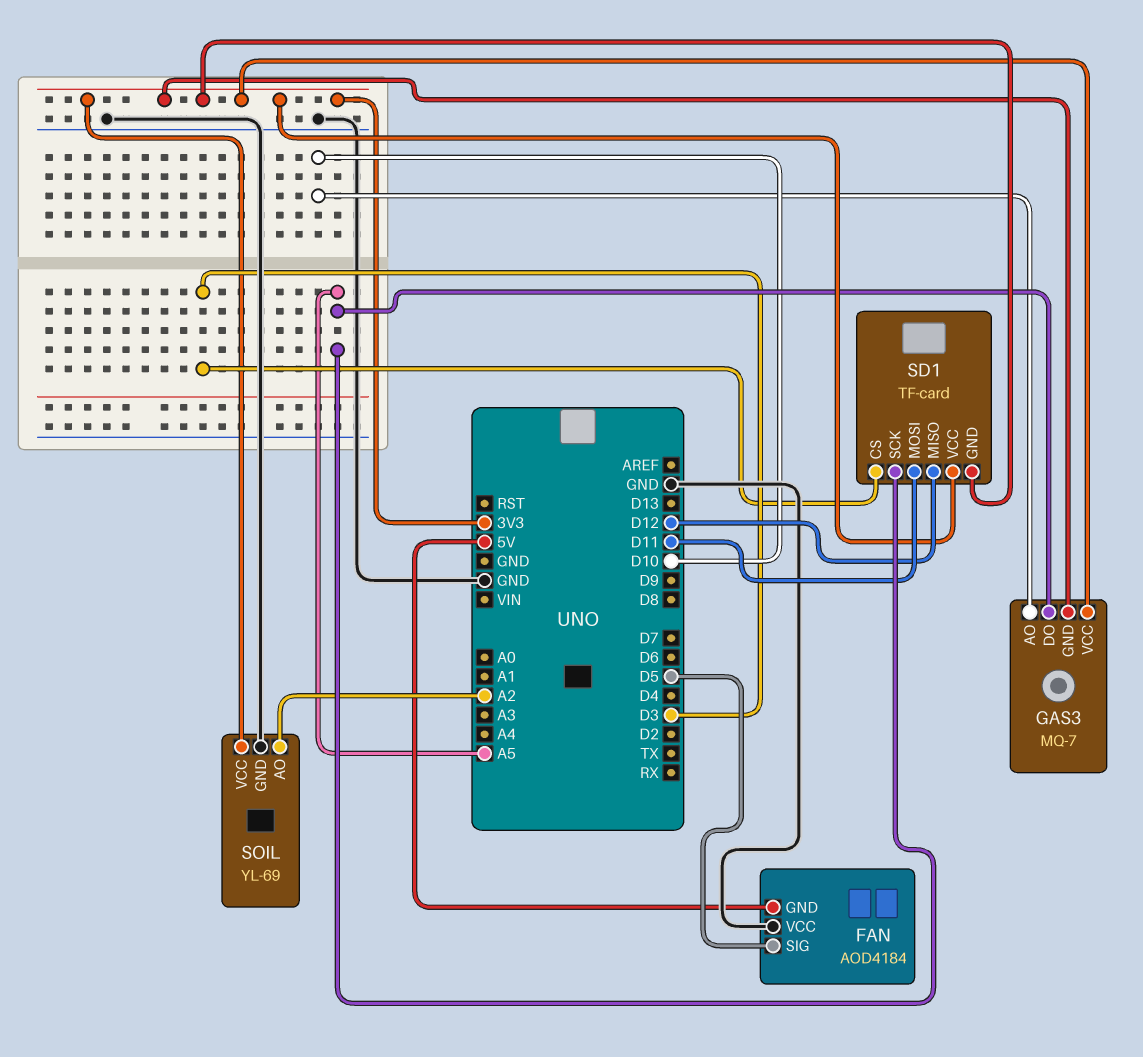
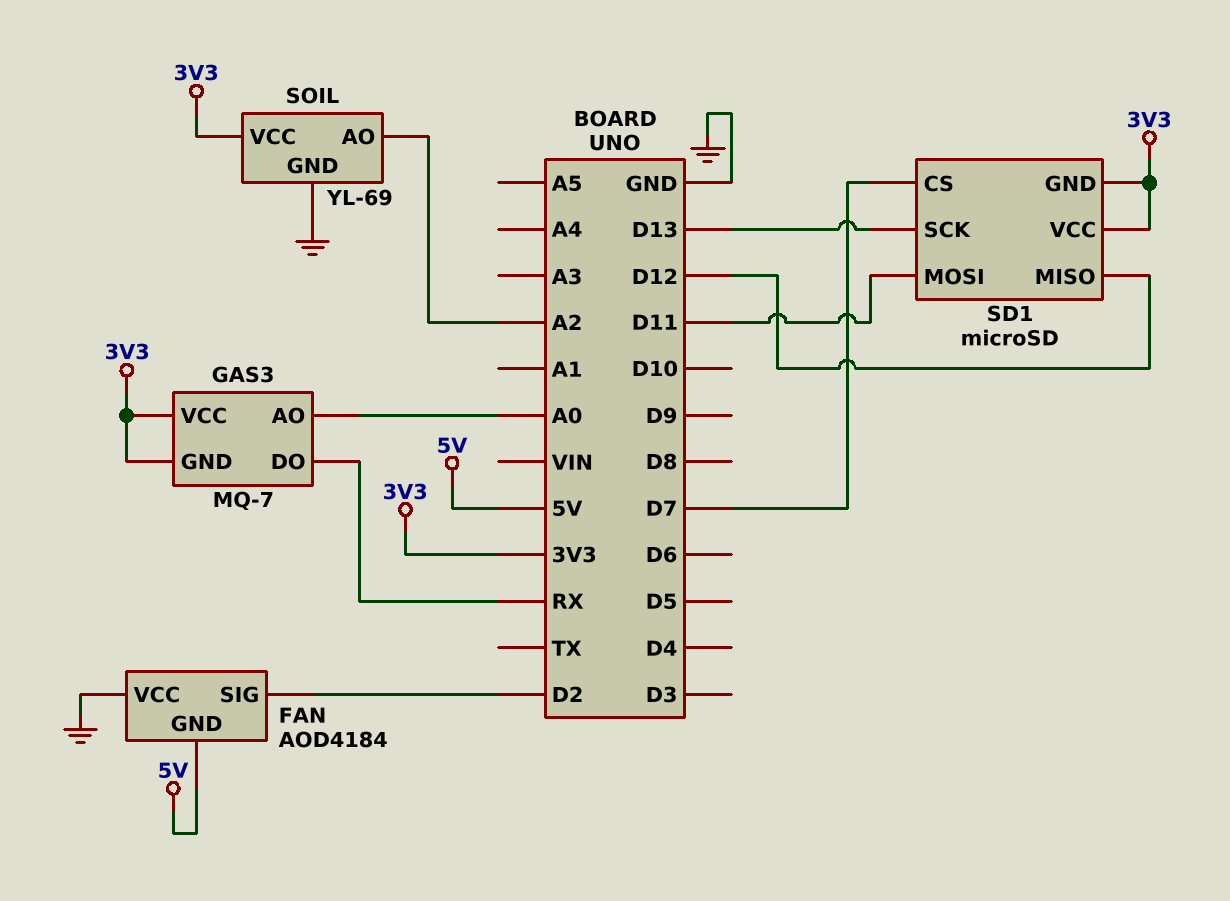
FAN pin SIG: D5 -> D2
GAS3 pin AO: D10 -> A0
GAS3 pin DO: A5 -> RX
SD1: TF-card -> microSD
SD1 pin CS: D3 -> D7
SD1 pin SCK: A5 -> D13

